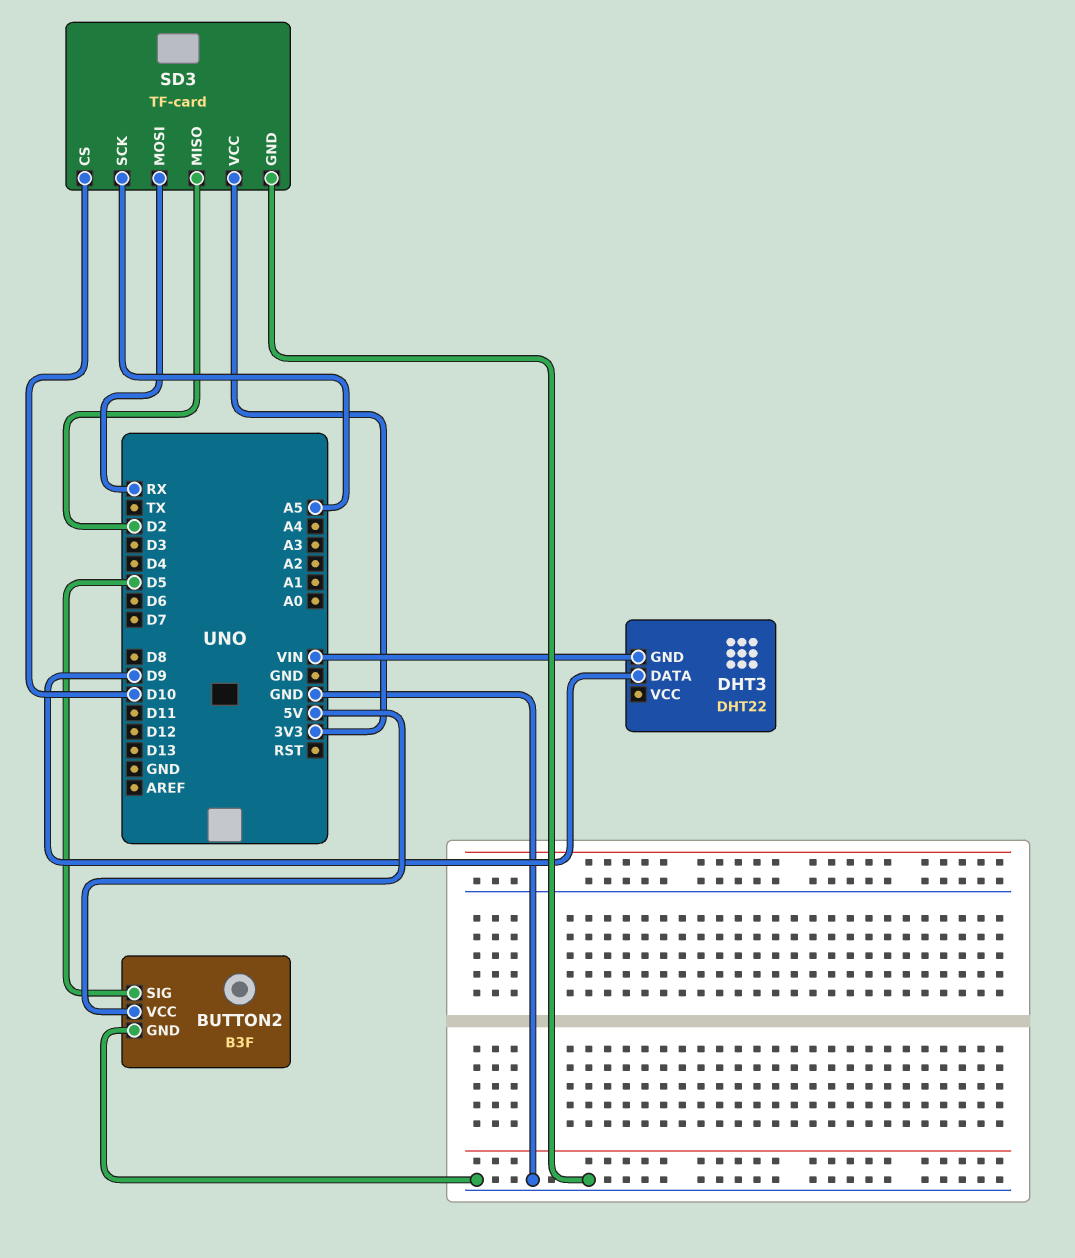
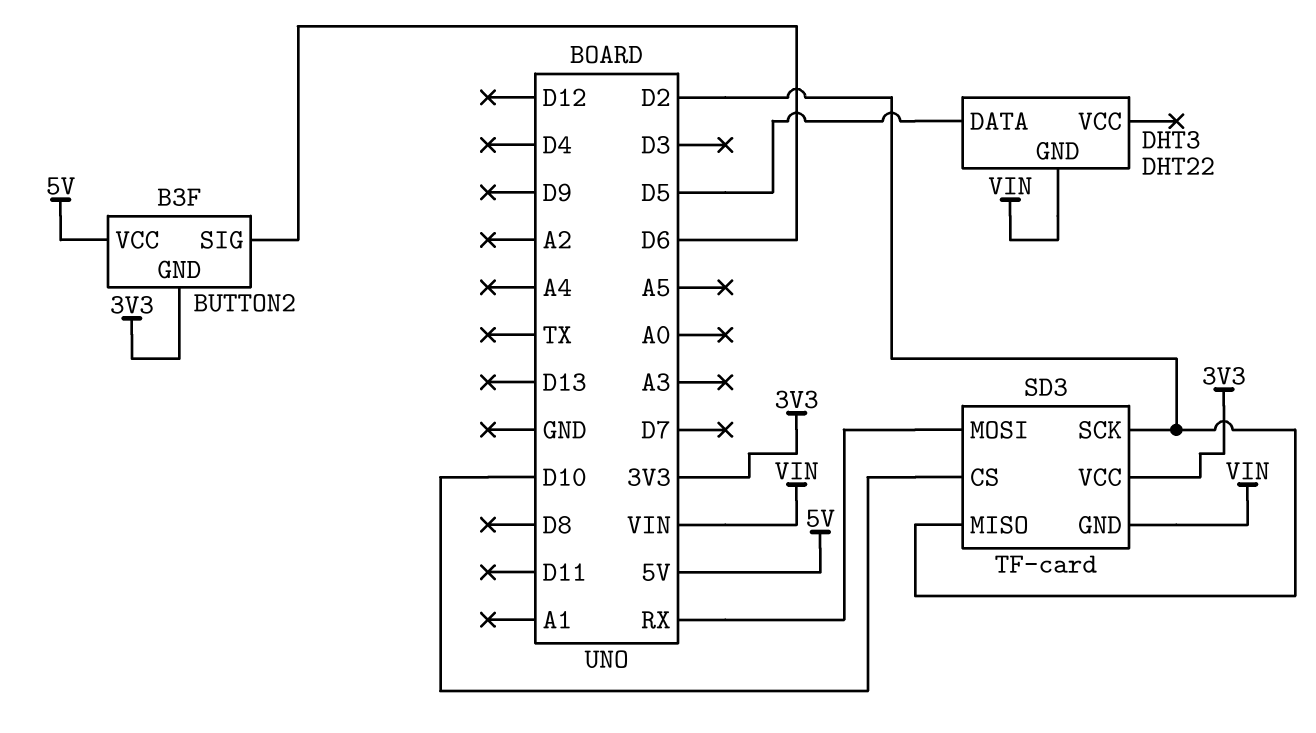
BUTTON2 pin GND: GND -> 3V3
BUTTON2 pin SIG: D5 -> D6
DHT3 pin DATA: D9 -> D5
SD3 pin GND: GND -> VIN
SD3 pin SCK: A5 -> D2

